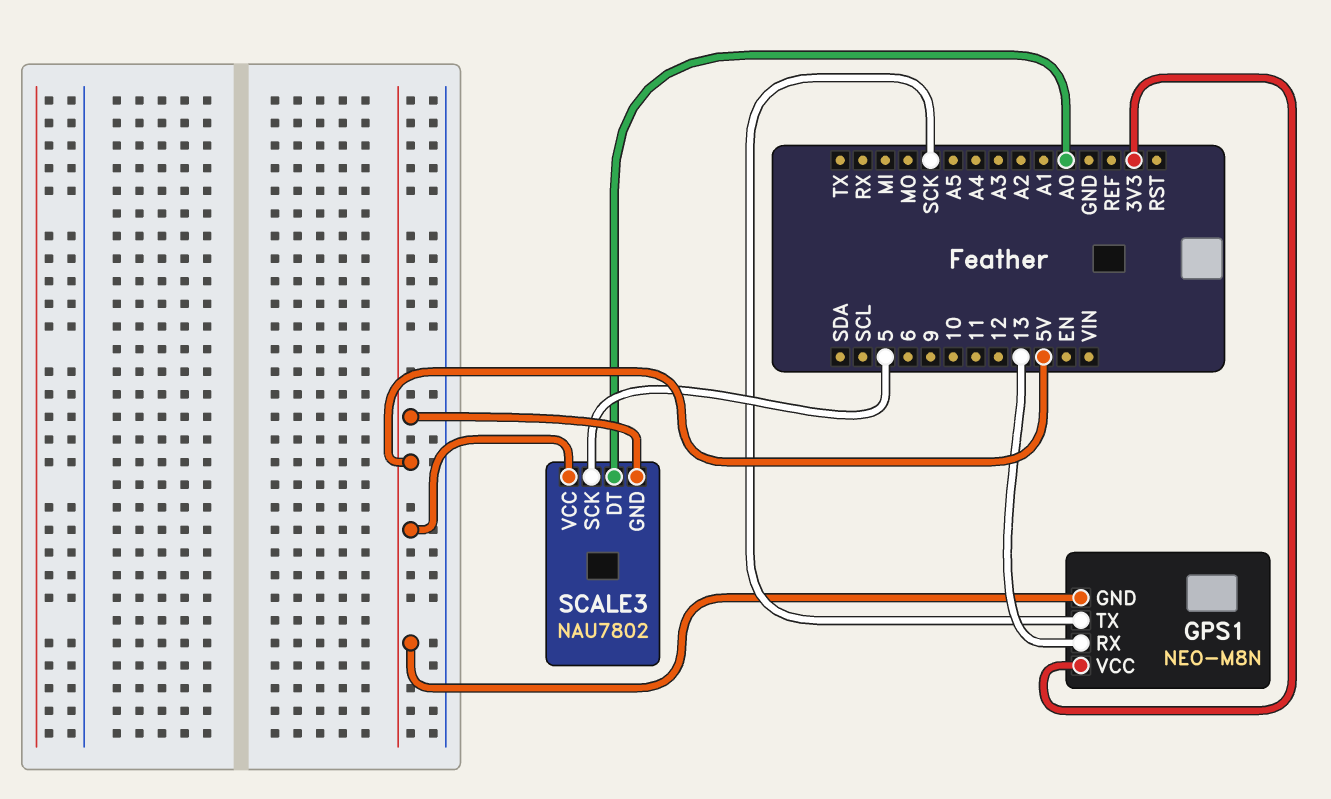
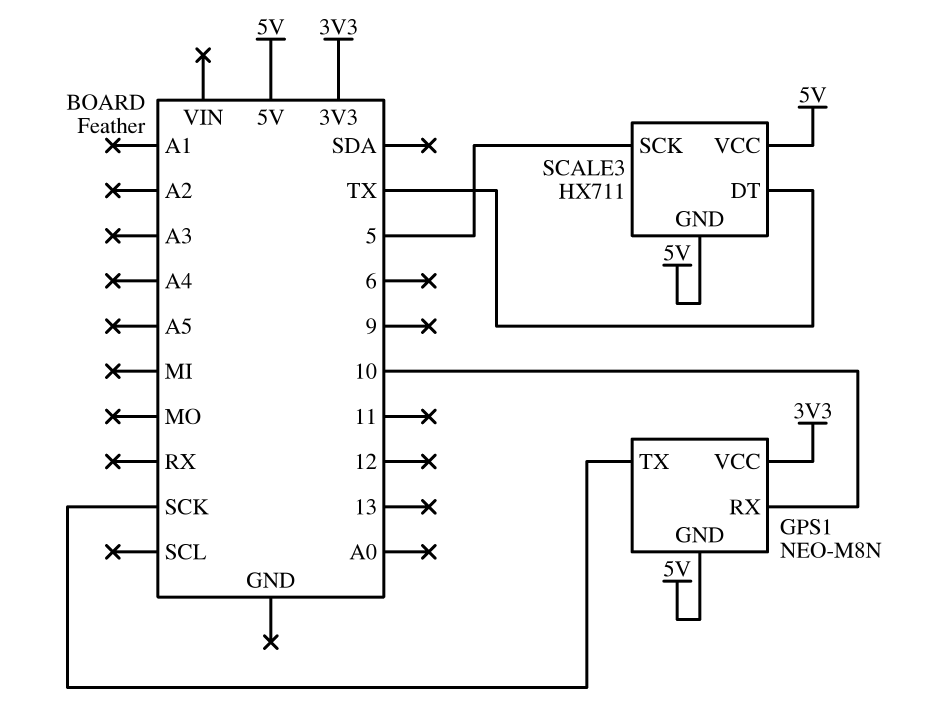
GPS1 pin RX: 13 -> 10
SCALE3: NAU7802 -> HX711
SCALE3 pin DT: A0 -> TX

